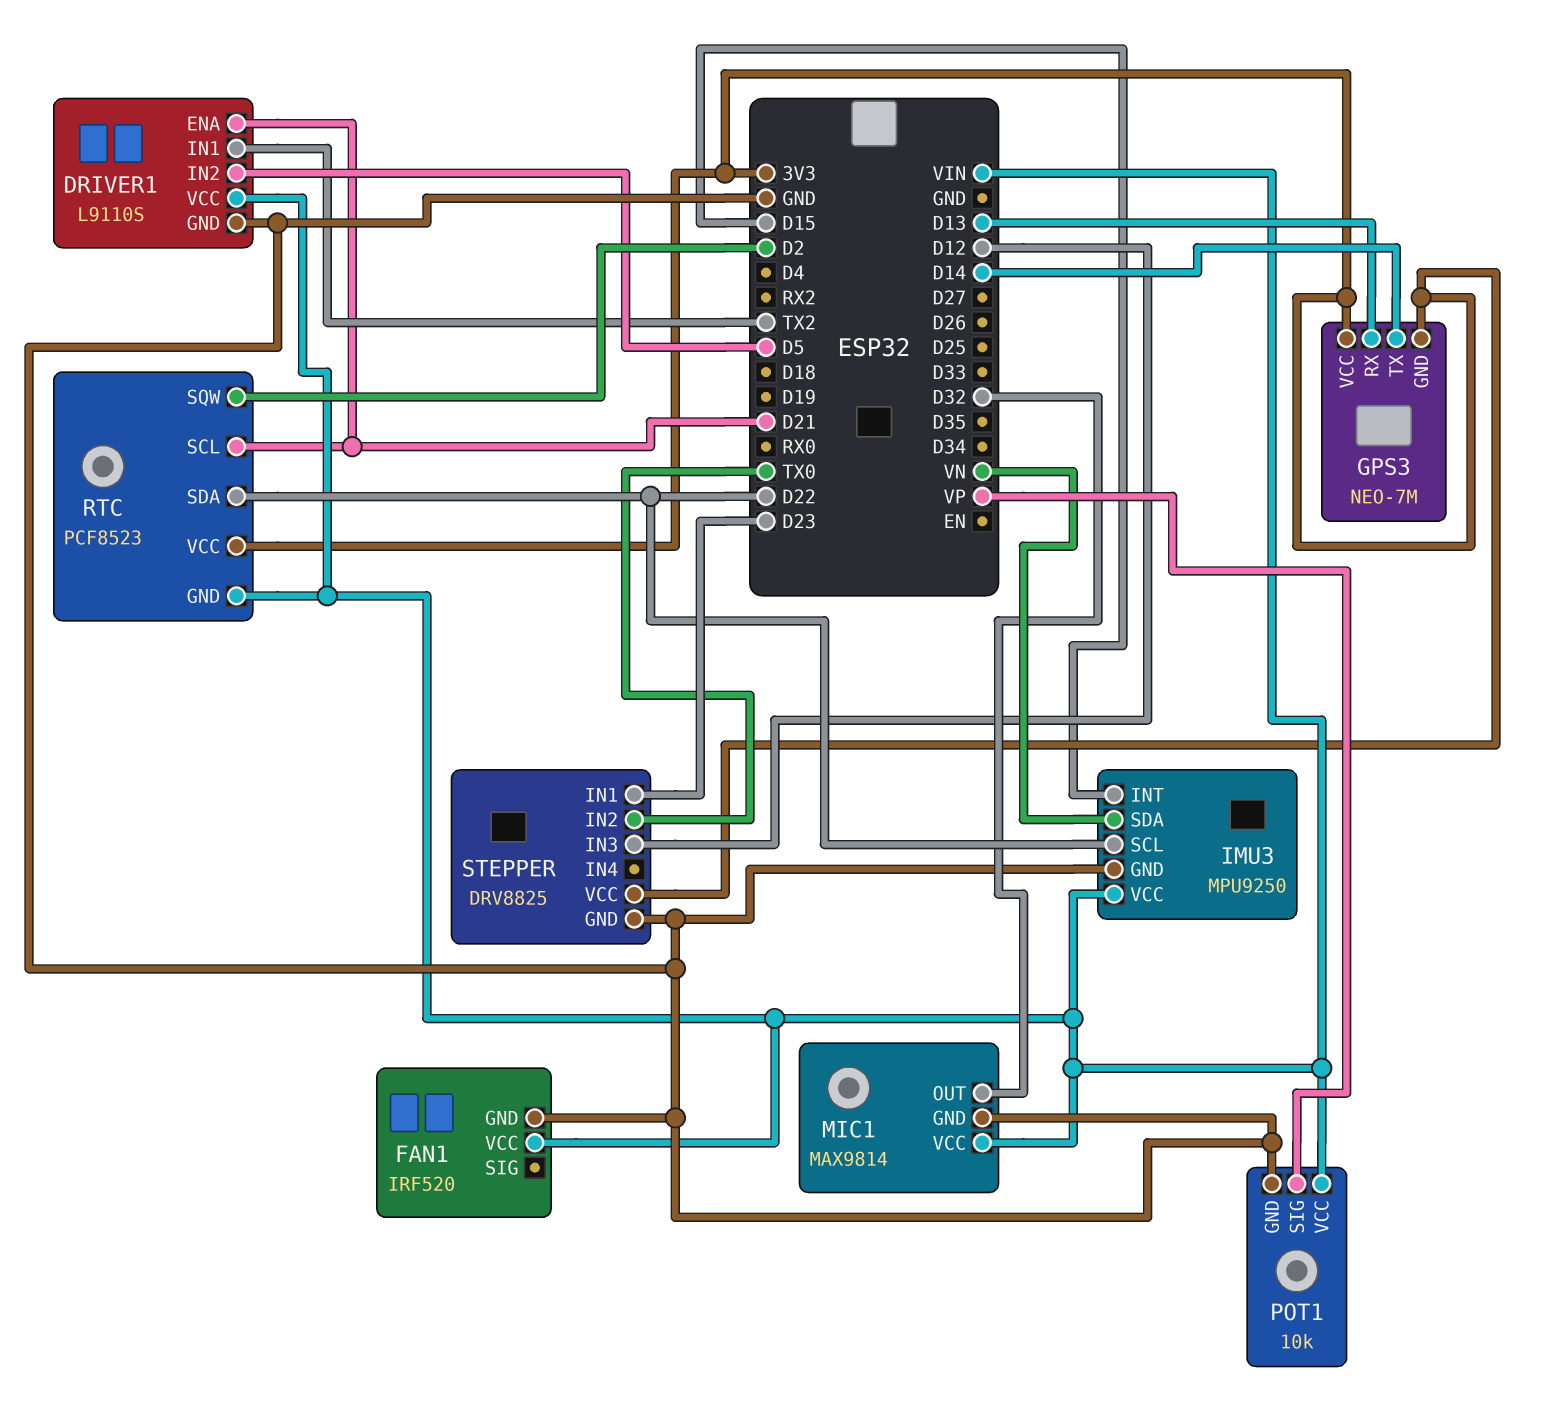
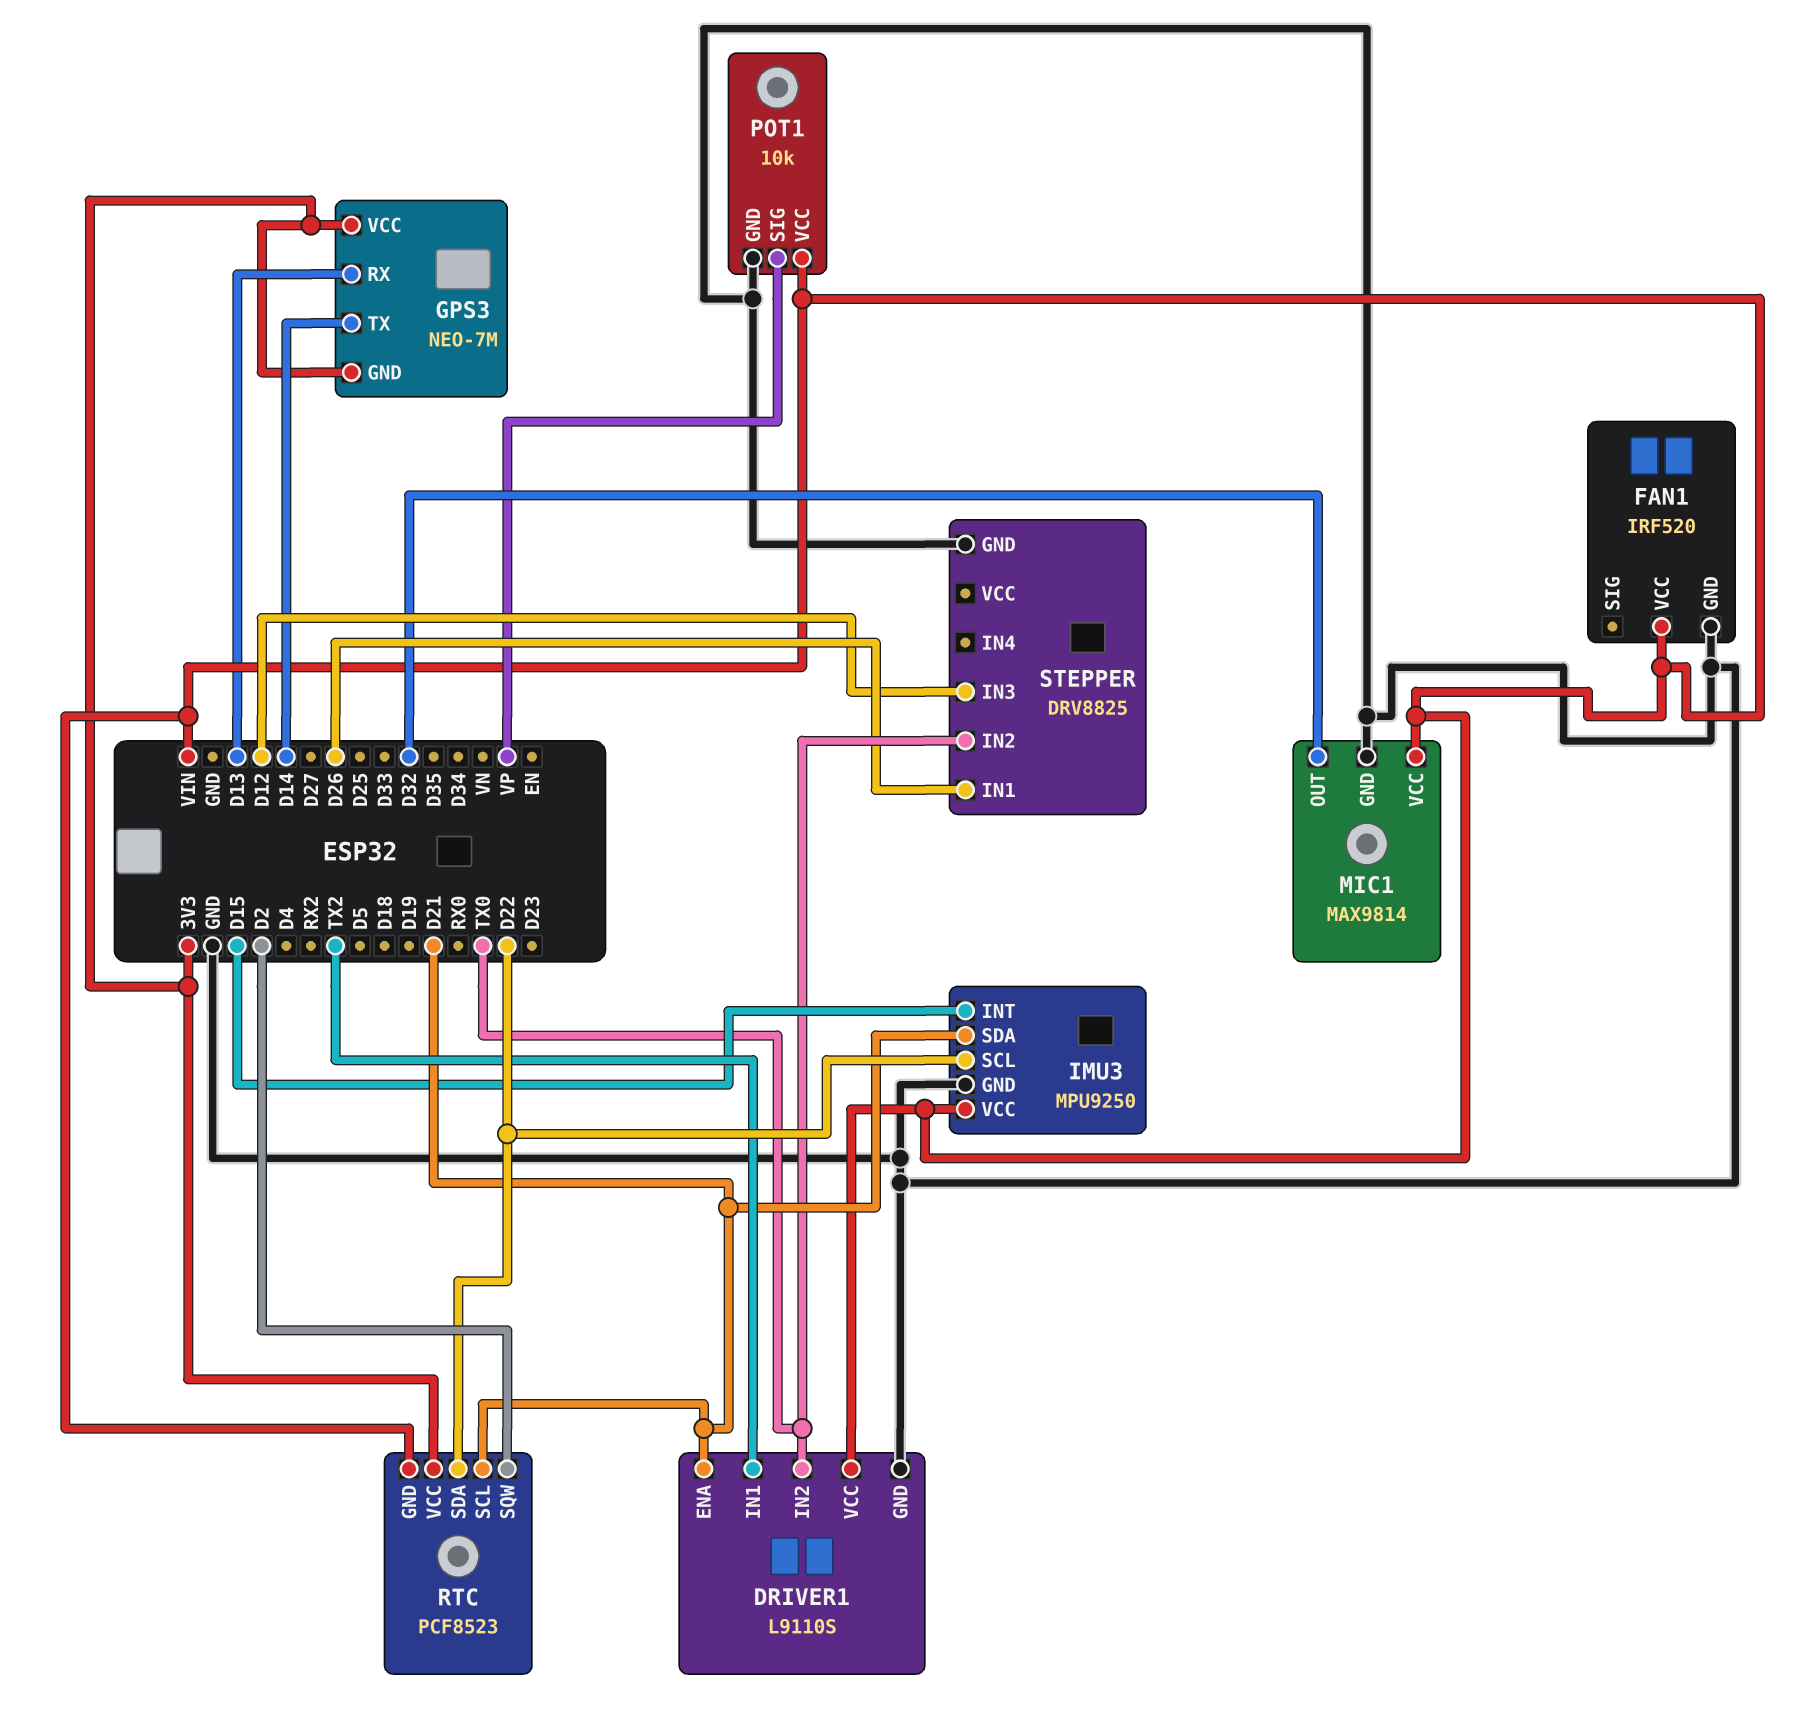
DRIVER1 pin IN2: D5 -> TX0
IMU3 pin SDA: VN -> D21
STEPPER pin IN1: D23 -> D26
STEPPER pin VCC: 3V3 -> none

